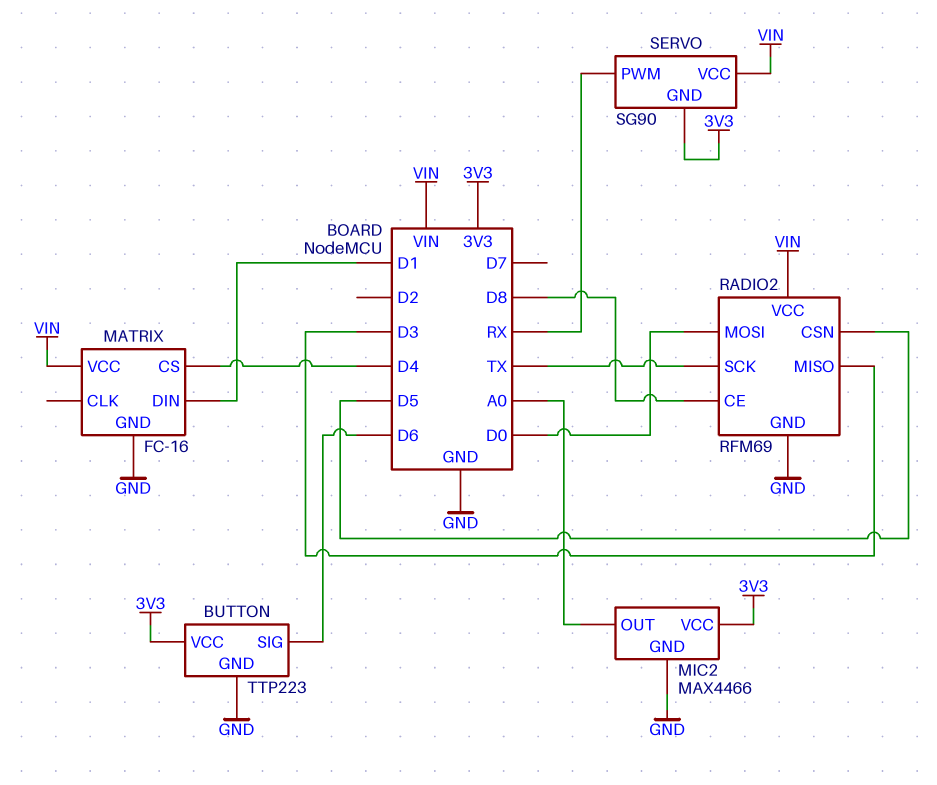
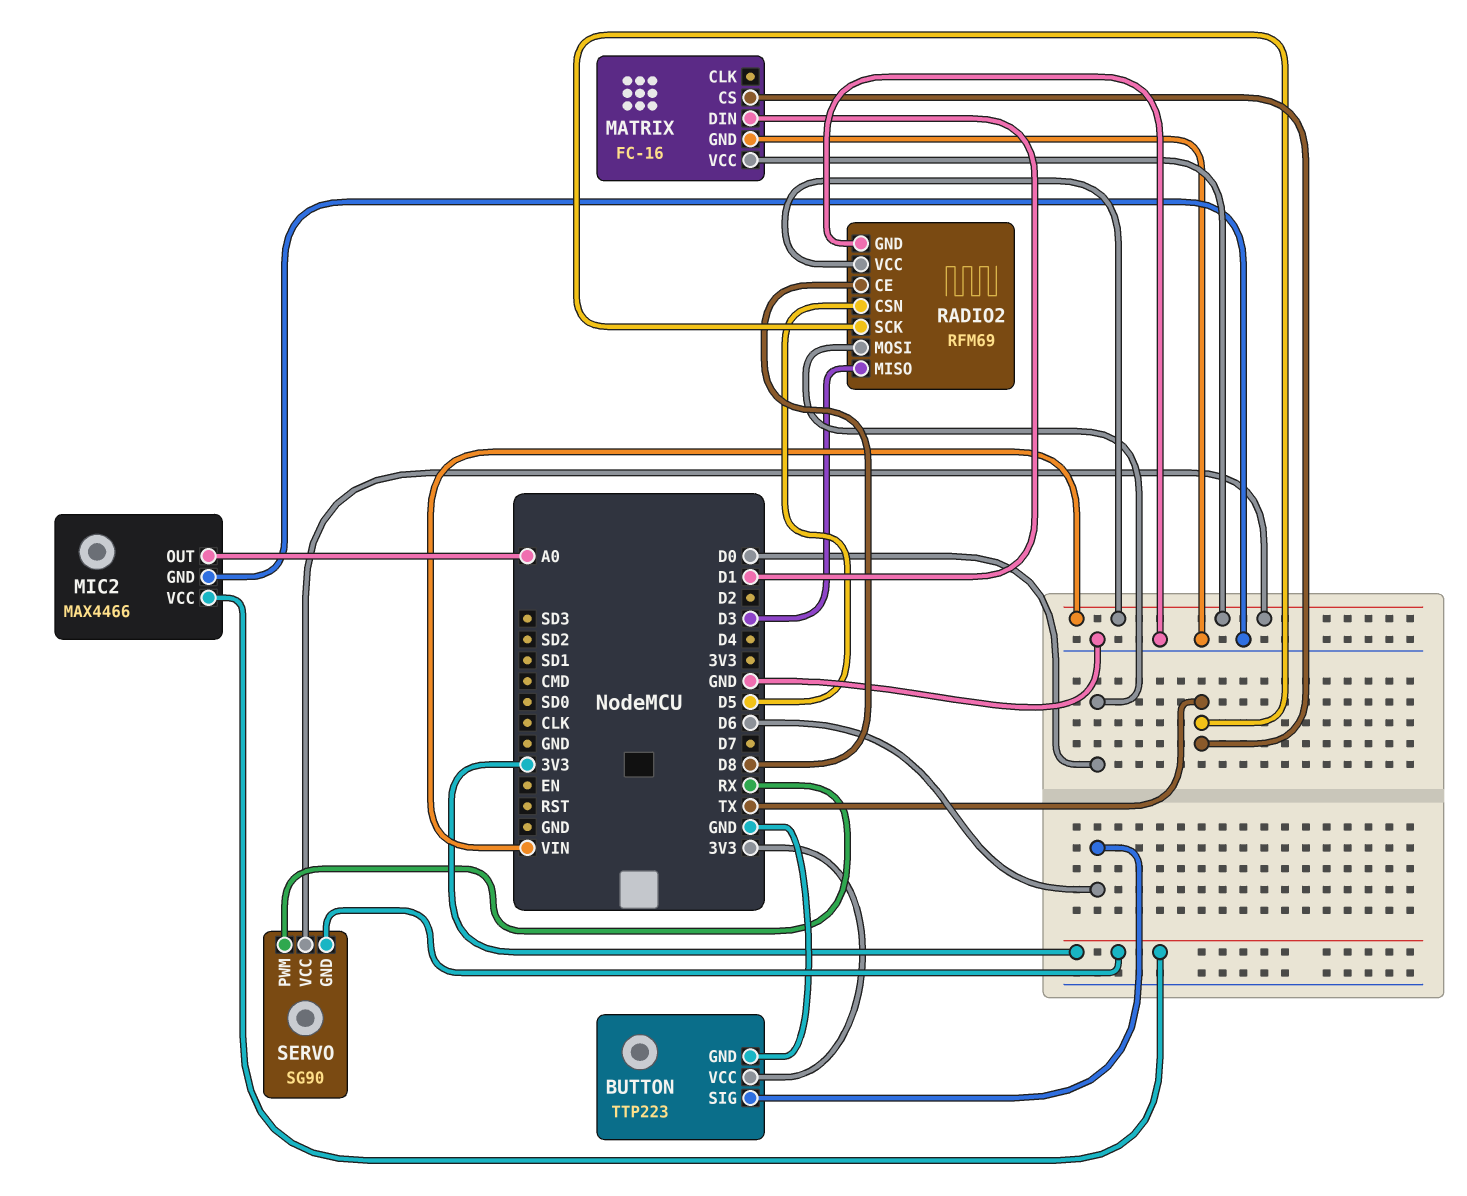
MATRIX pin CS: D4 -> TX

